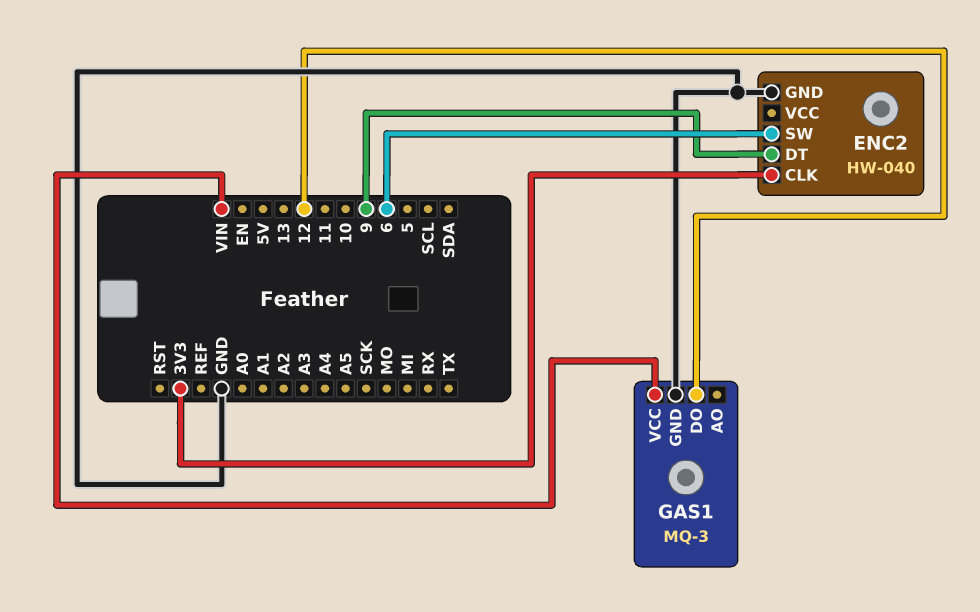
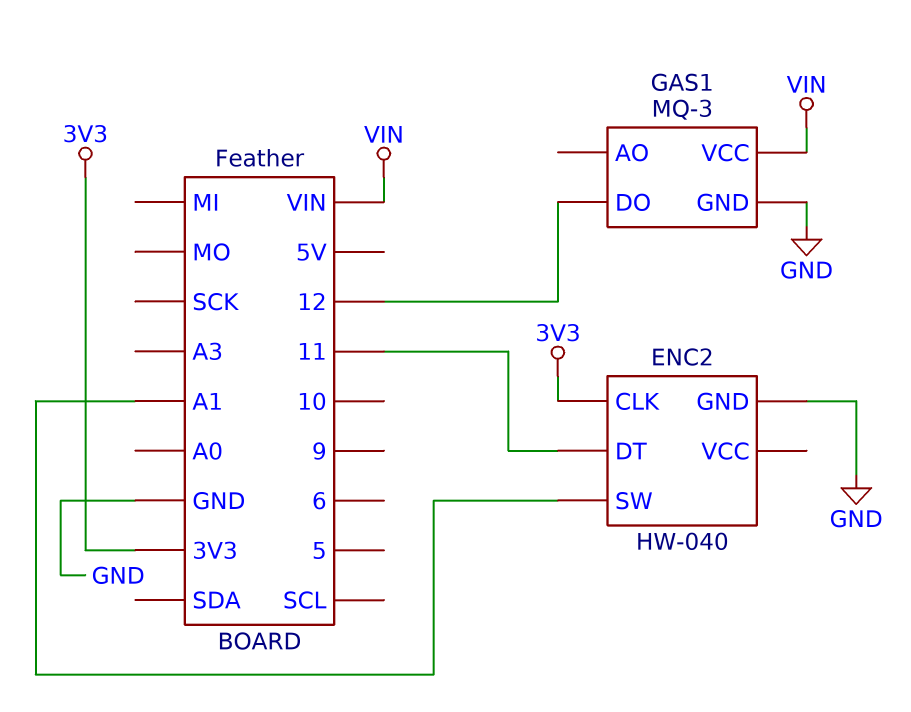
ENC2 pin DT: 9 -> 11
ENC2 pin SW: 6 -> A1

